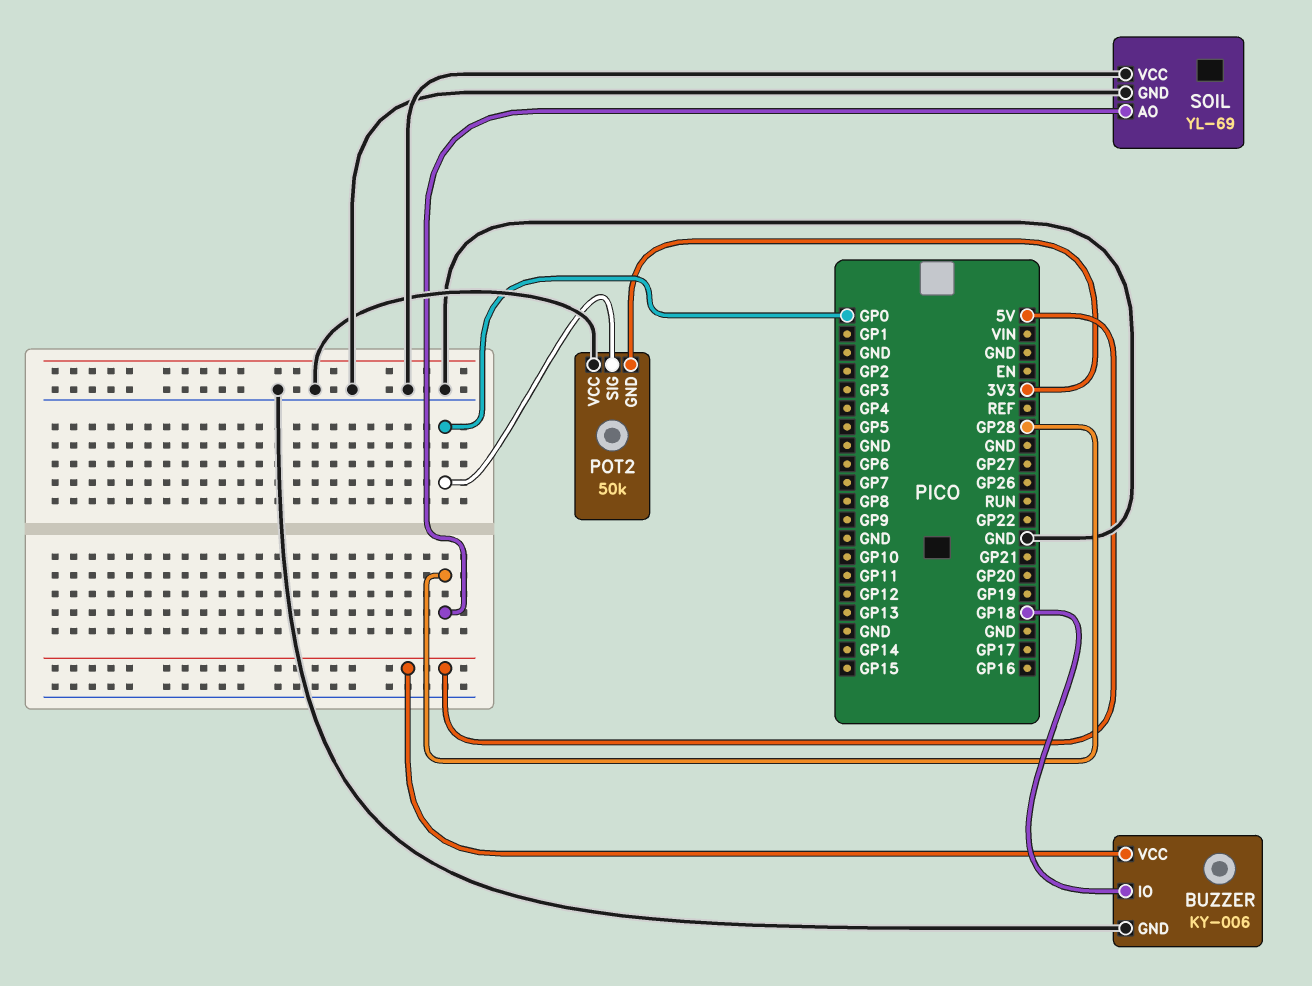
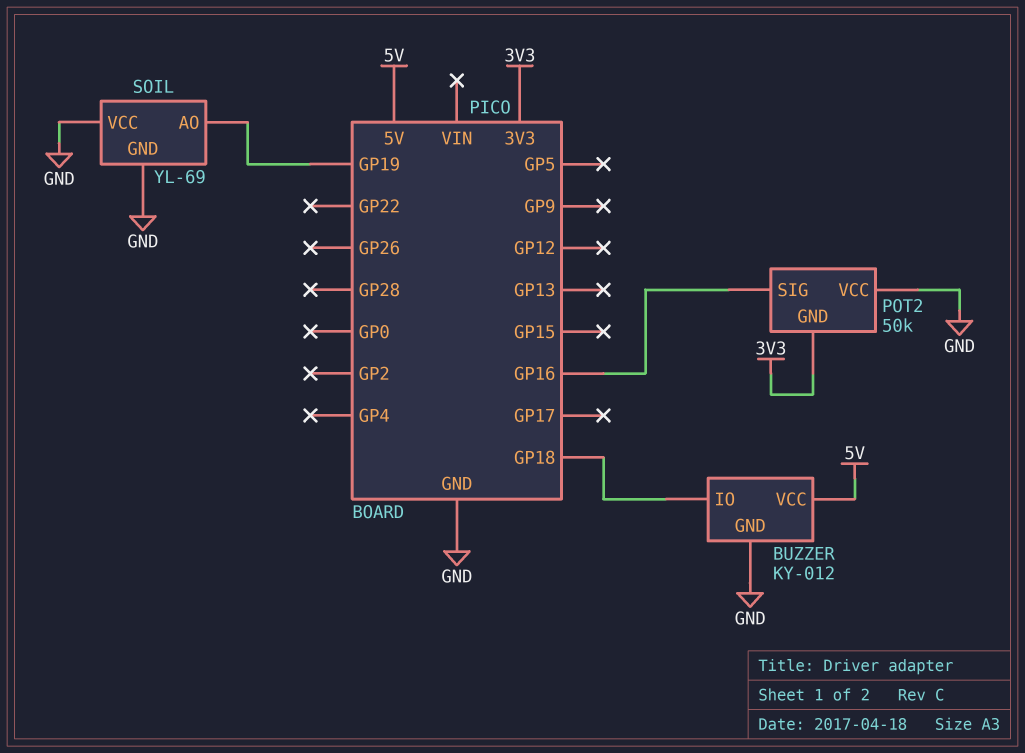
BUZZER: KY-006 -> KY-012
POT2 pin SIG: GP0 -> GP16
SOIL pin AO: GP28 -> GP19

